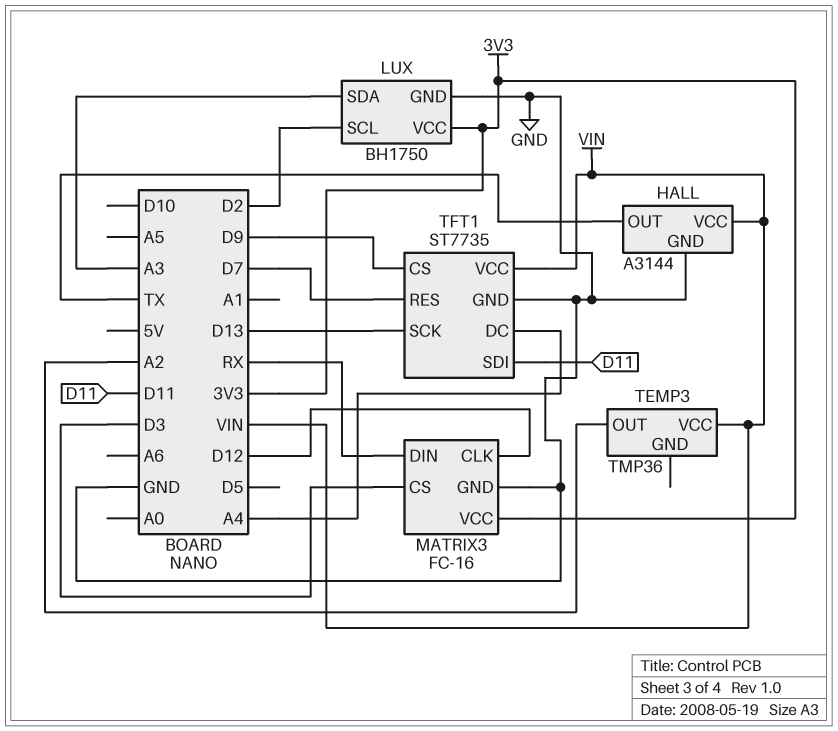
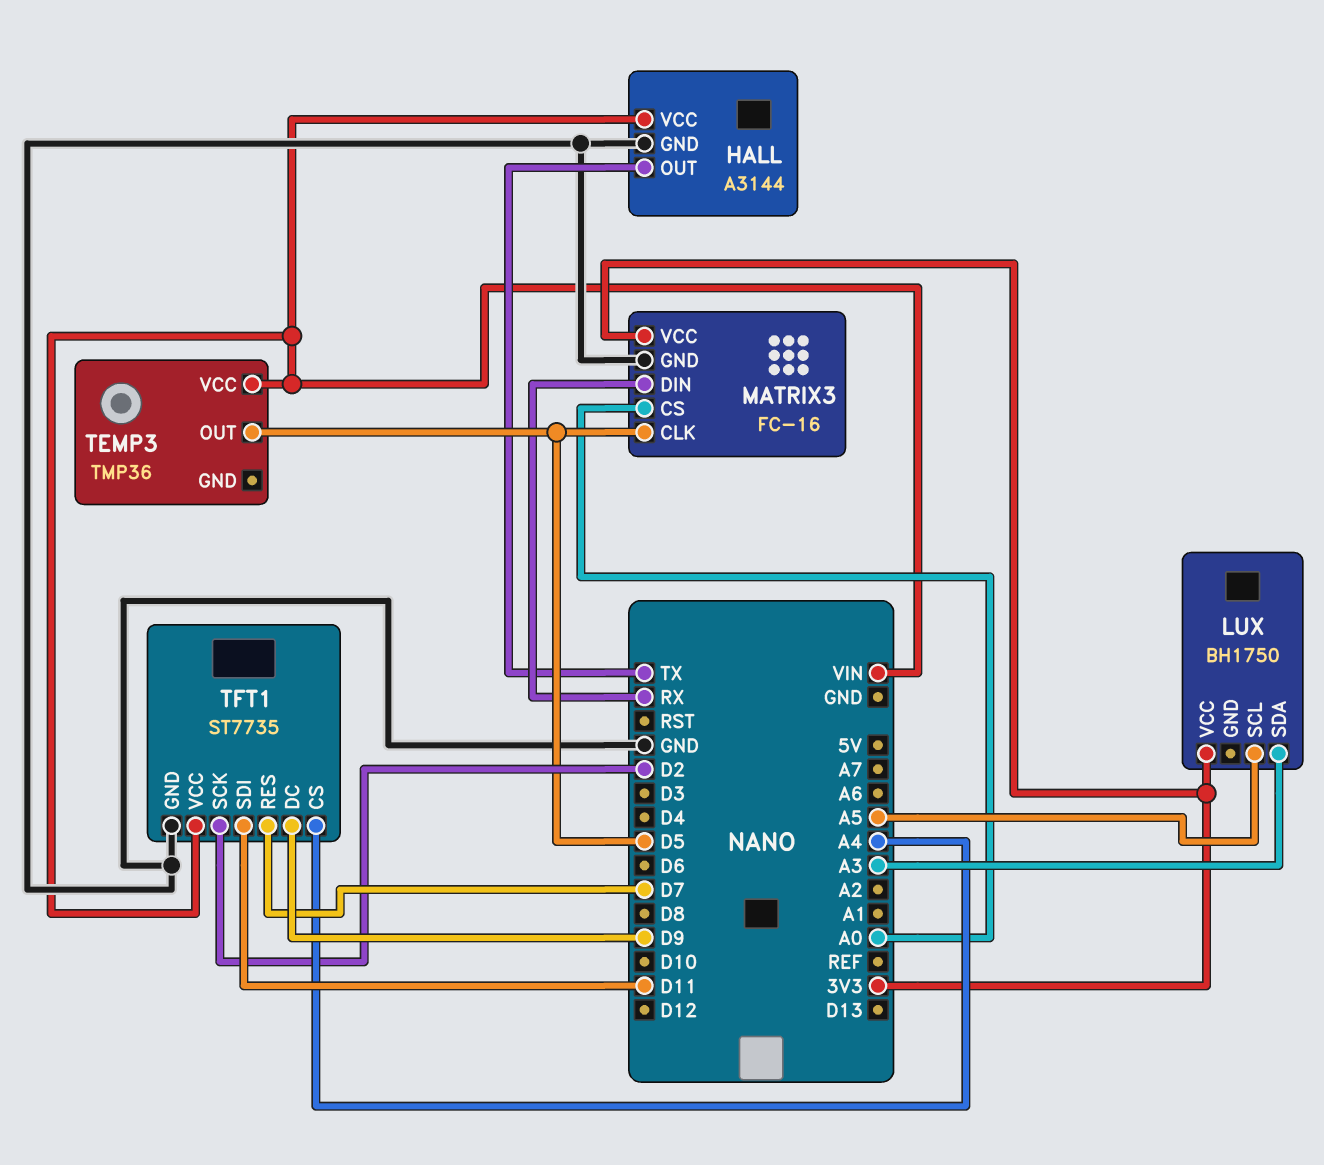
LUX pin GND: GND -> none
LUX pin SCL: D2 -> A5
MATRIX3 pin CLK: D12 -> D5
MATRIX3 pin CS: D3 -> A0
TEMP3 pin OUT: A2 -> D5
TFT1 pin CS: D9 -> A4
TFT1 pin DC: A4 -> D9
TFT1 pin SCK: D13 -> D2

